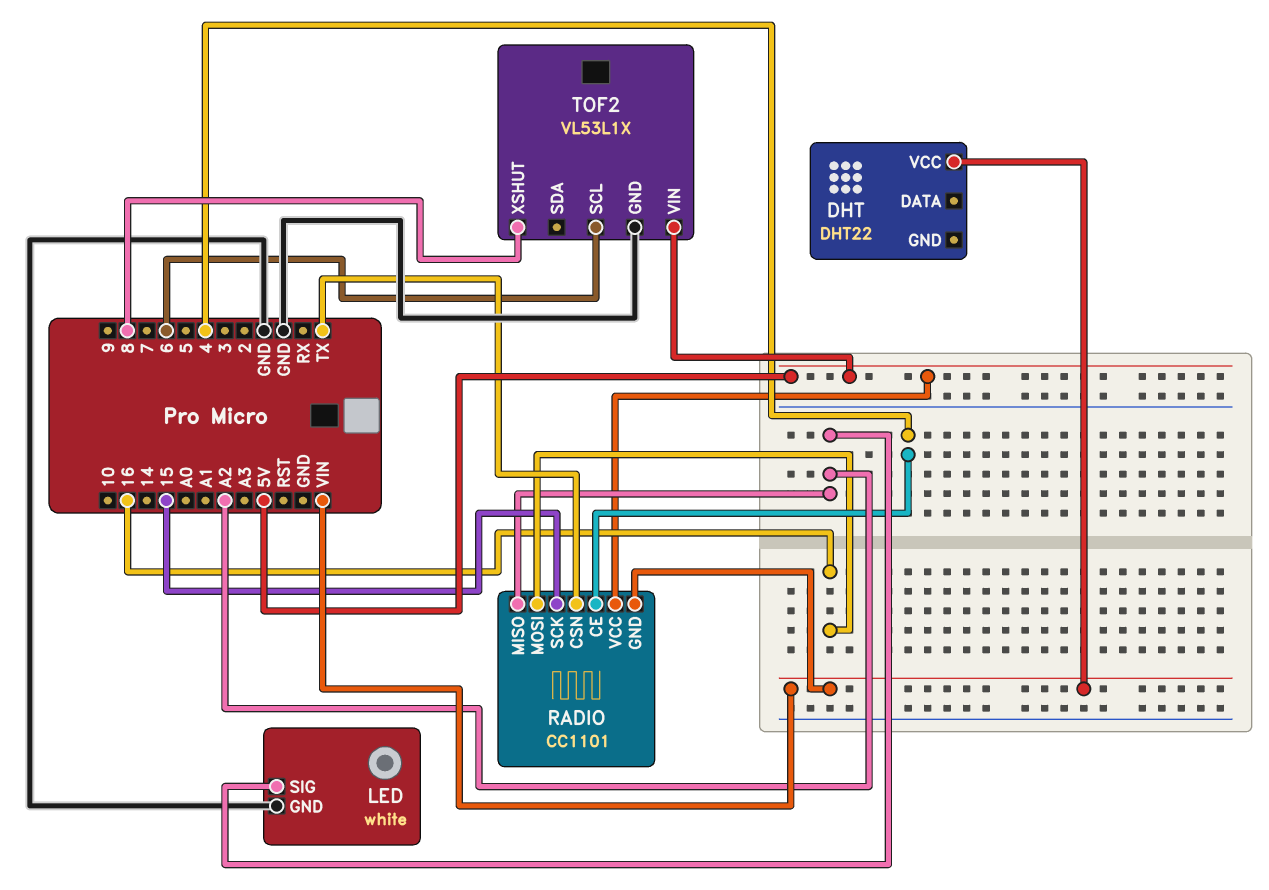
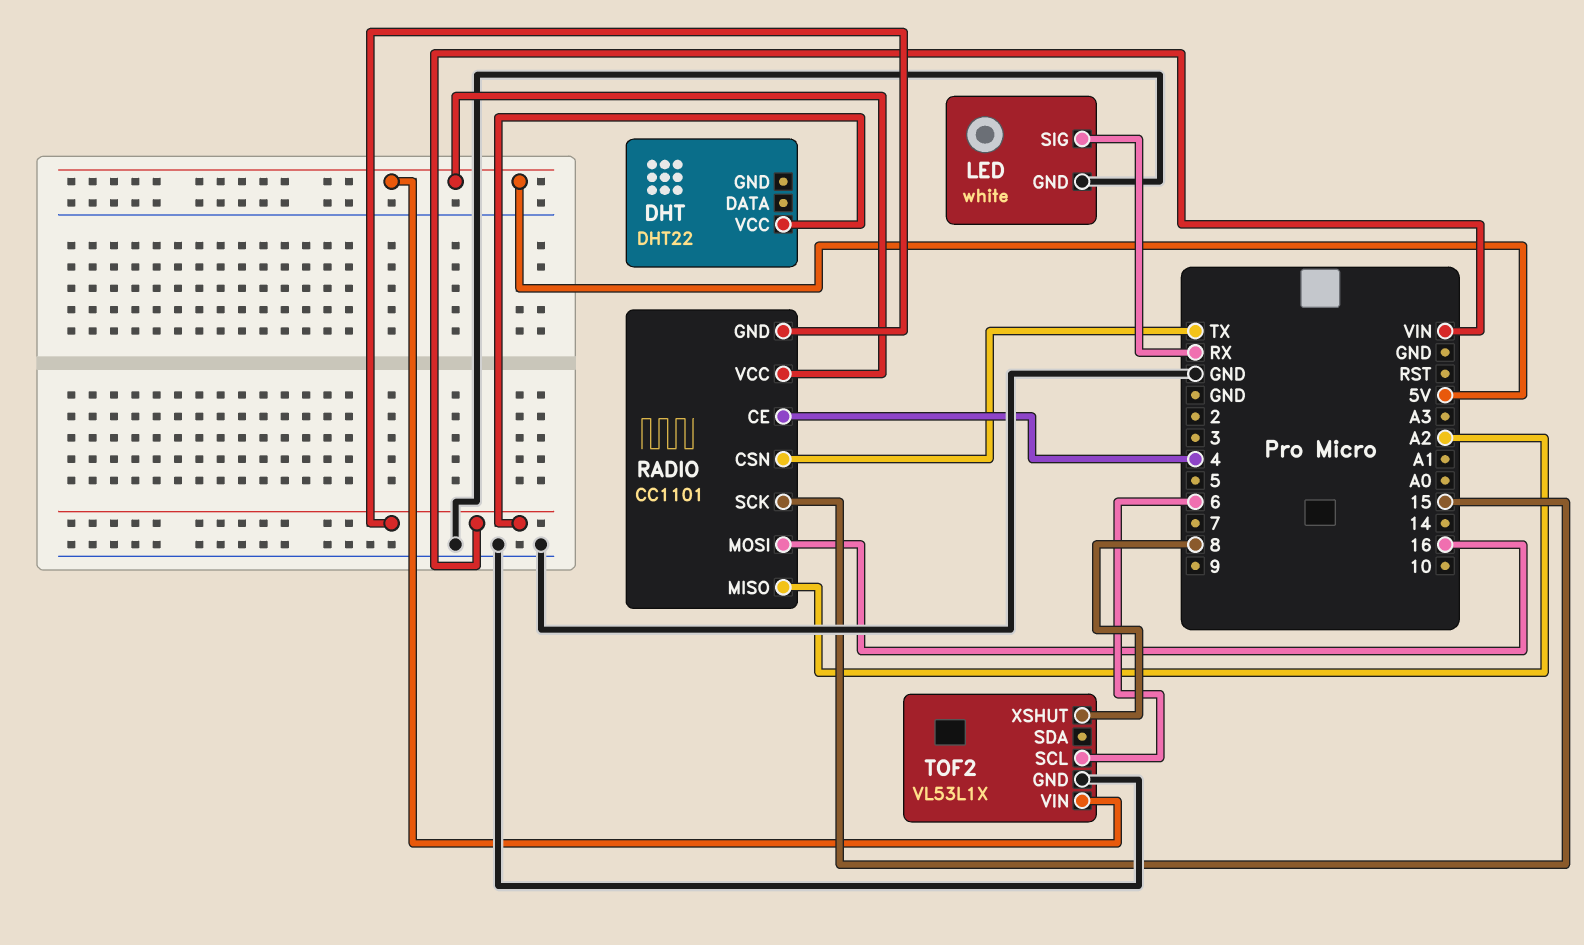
LED pin SIG: A2 -> RX

